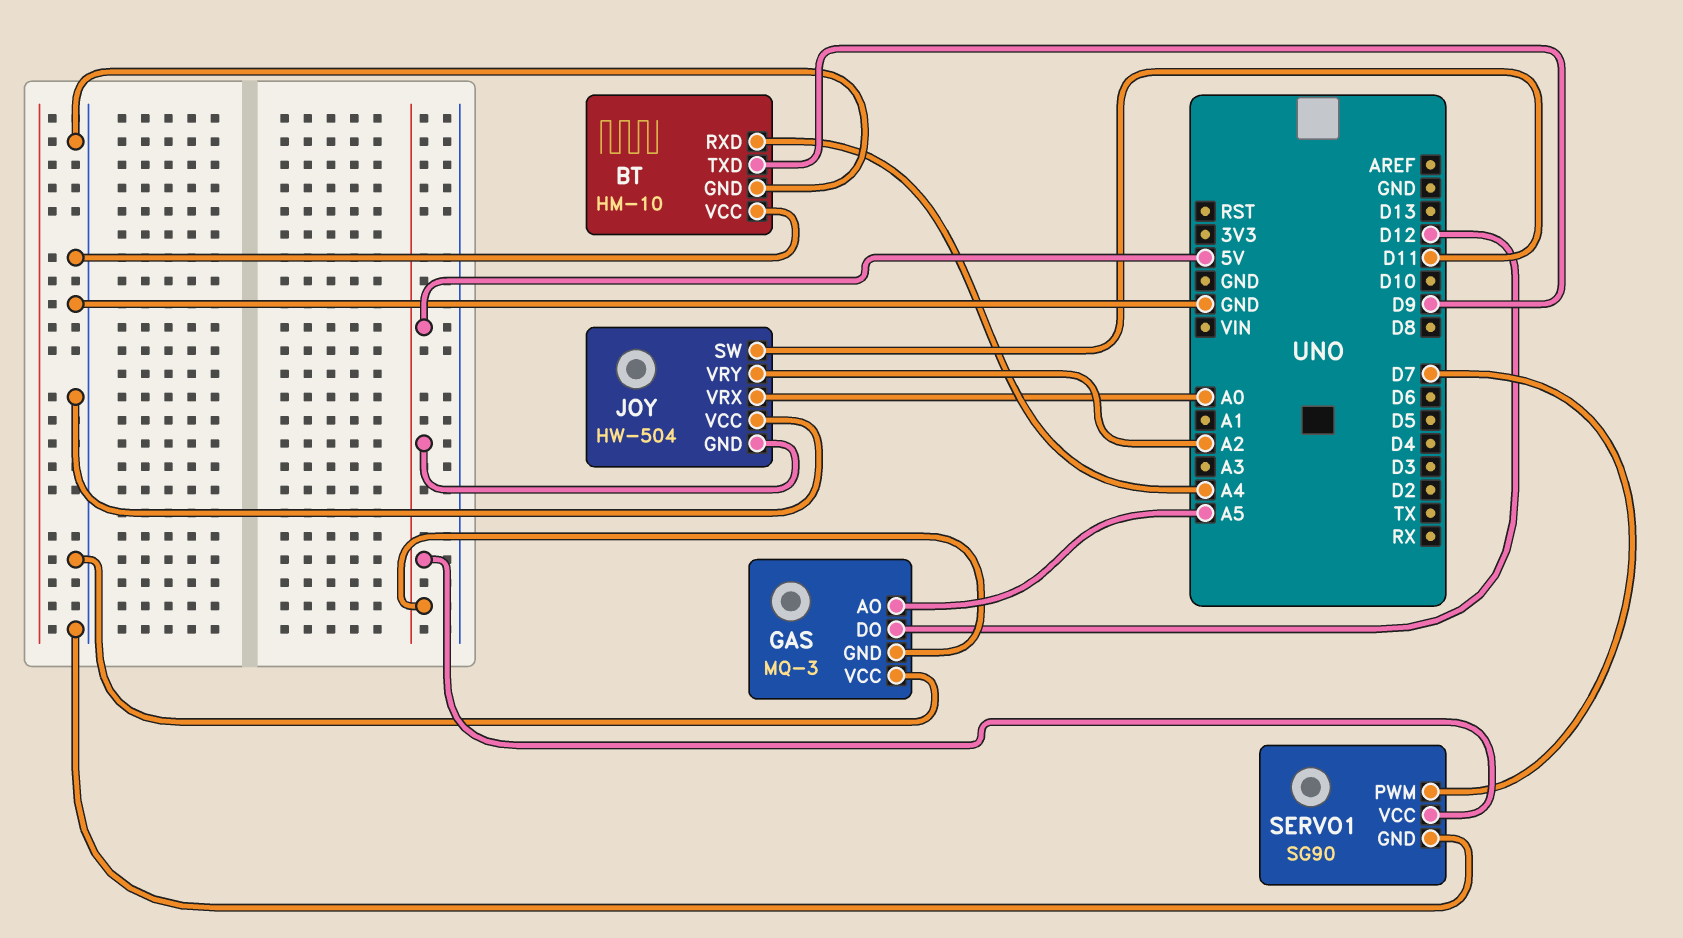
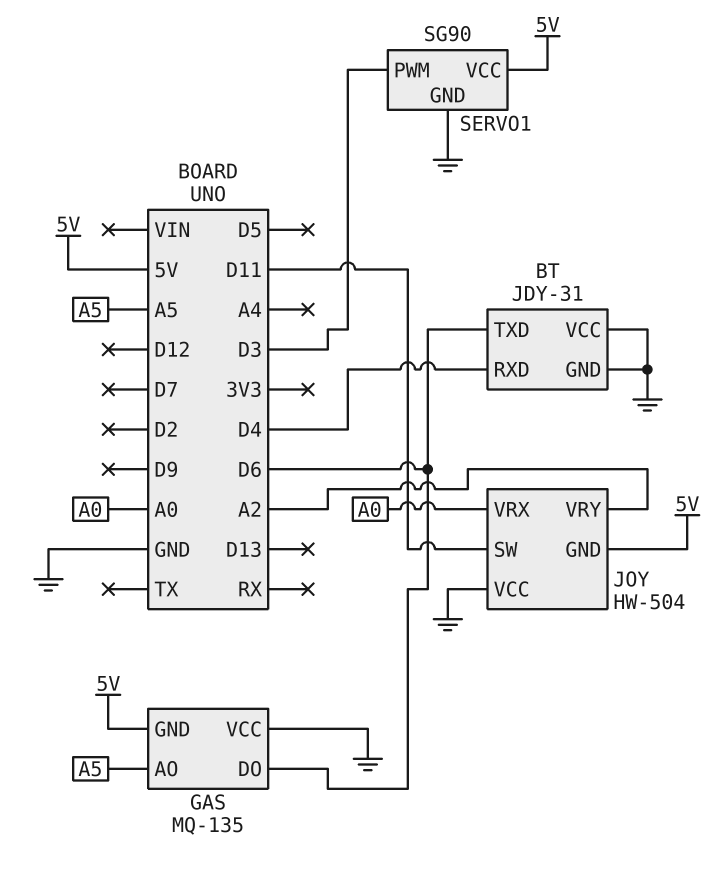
BT: HM-10 -> JDY-31
BT pin RXD: A4 -> D4
BT pin TXD: D9 -> D6
GAS: MQ-3 -> MQ-135
GAS pin DO: D12 -> D6
SERVO1 pin PWM: D7 -> D3

